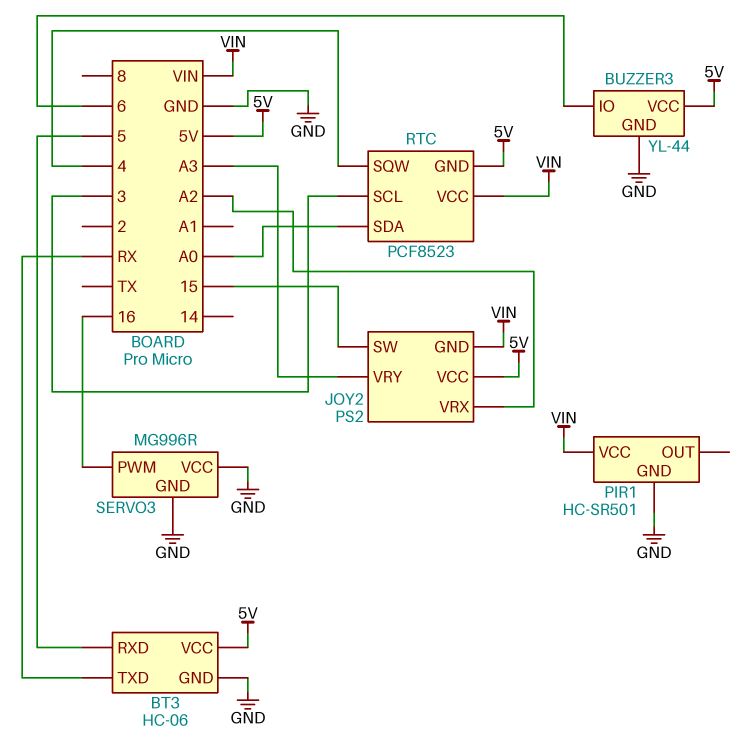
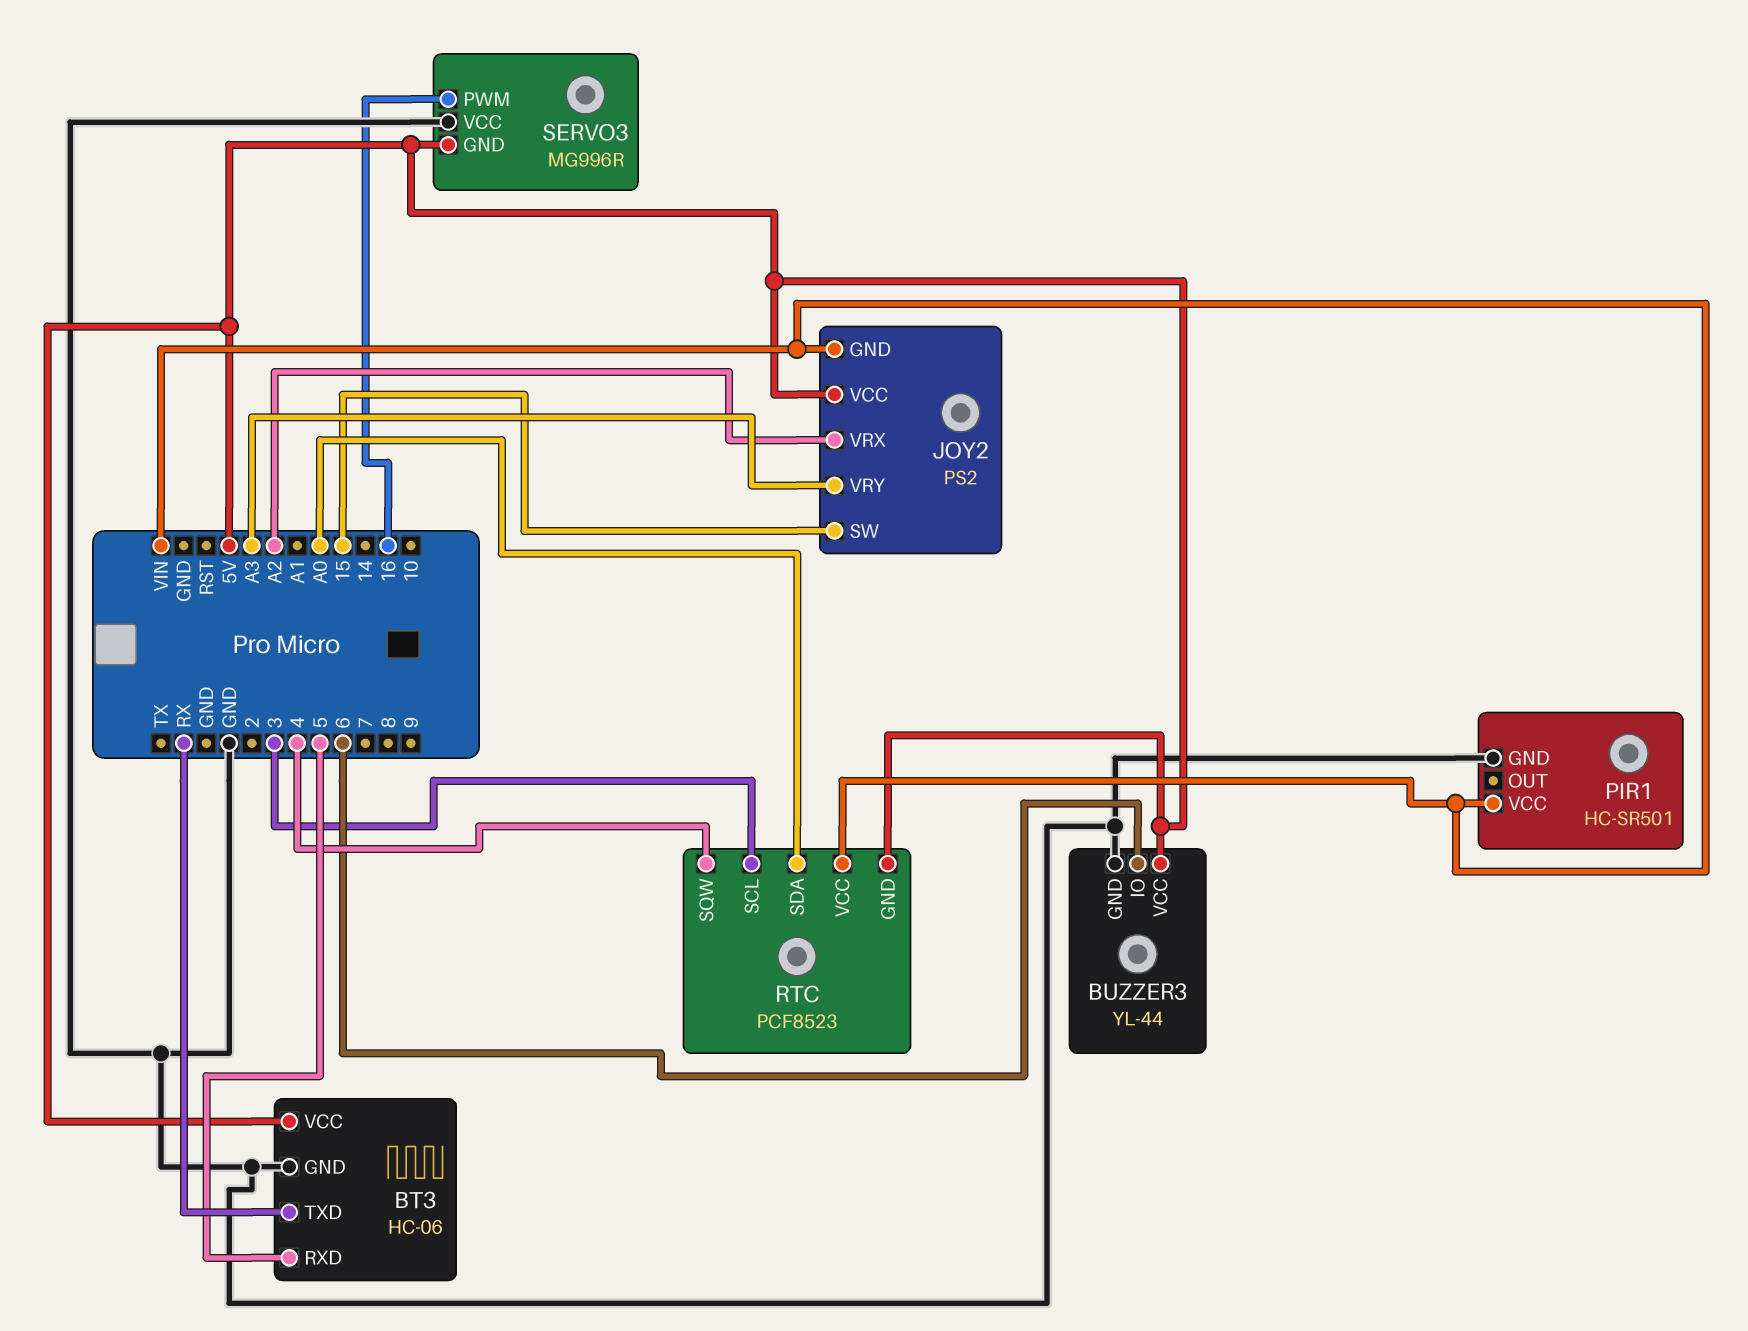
SERVO3 pin GND: GND -> 5V

